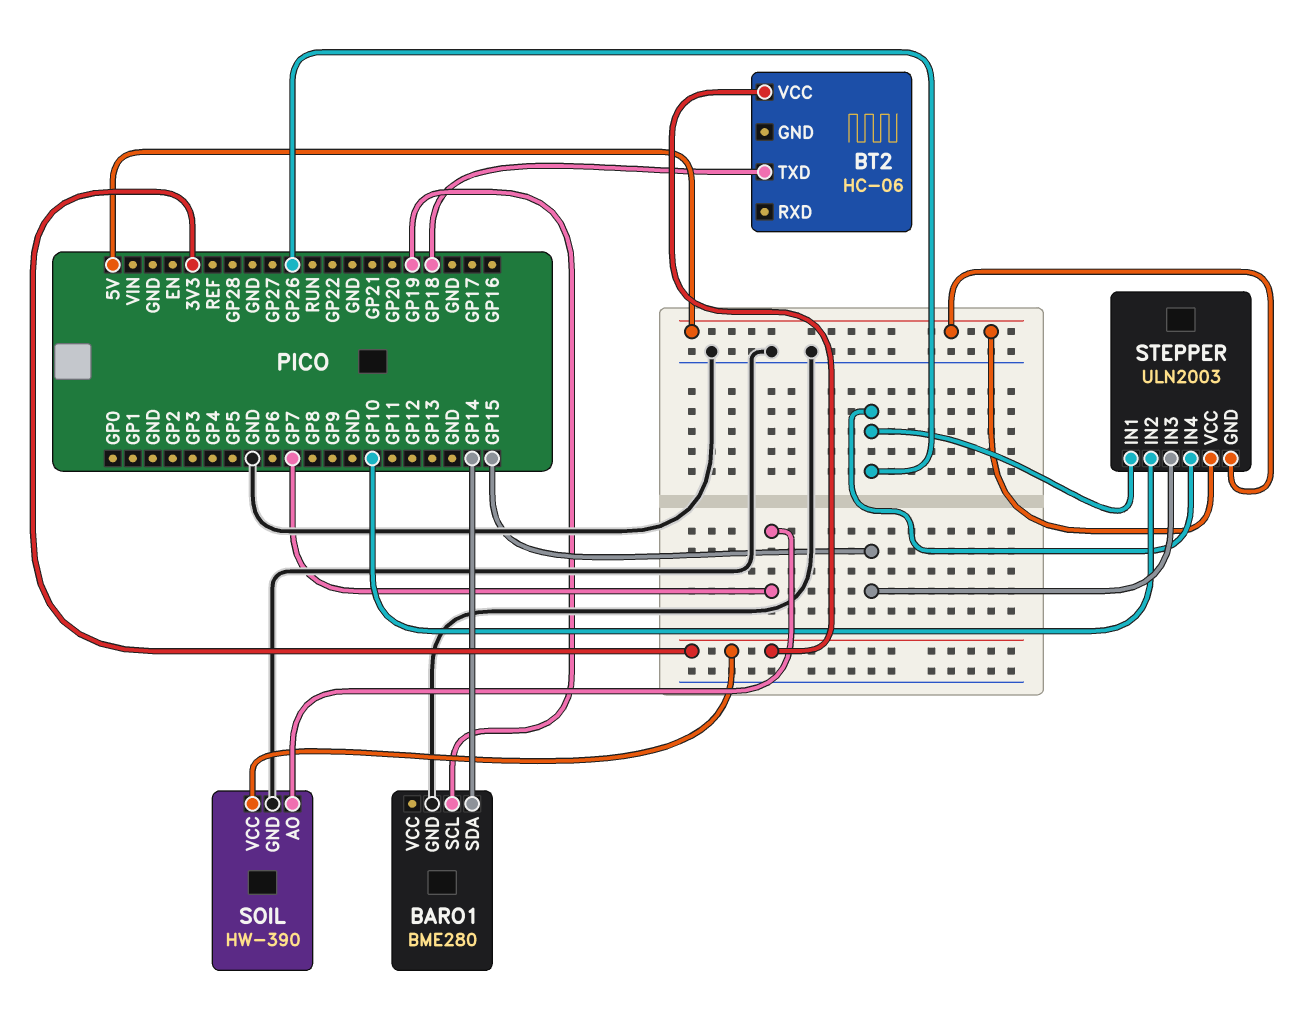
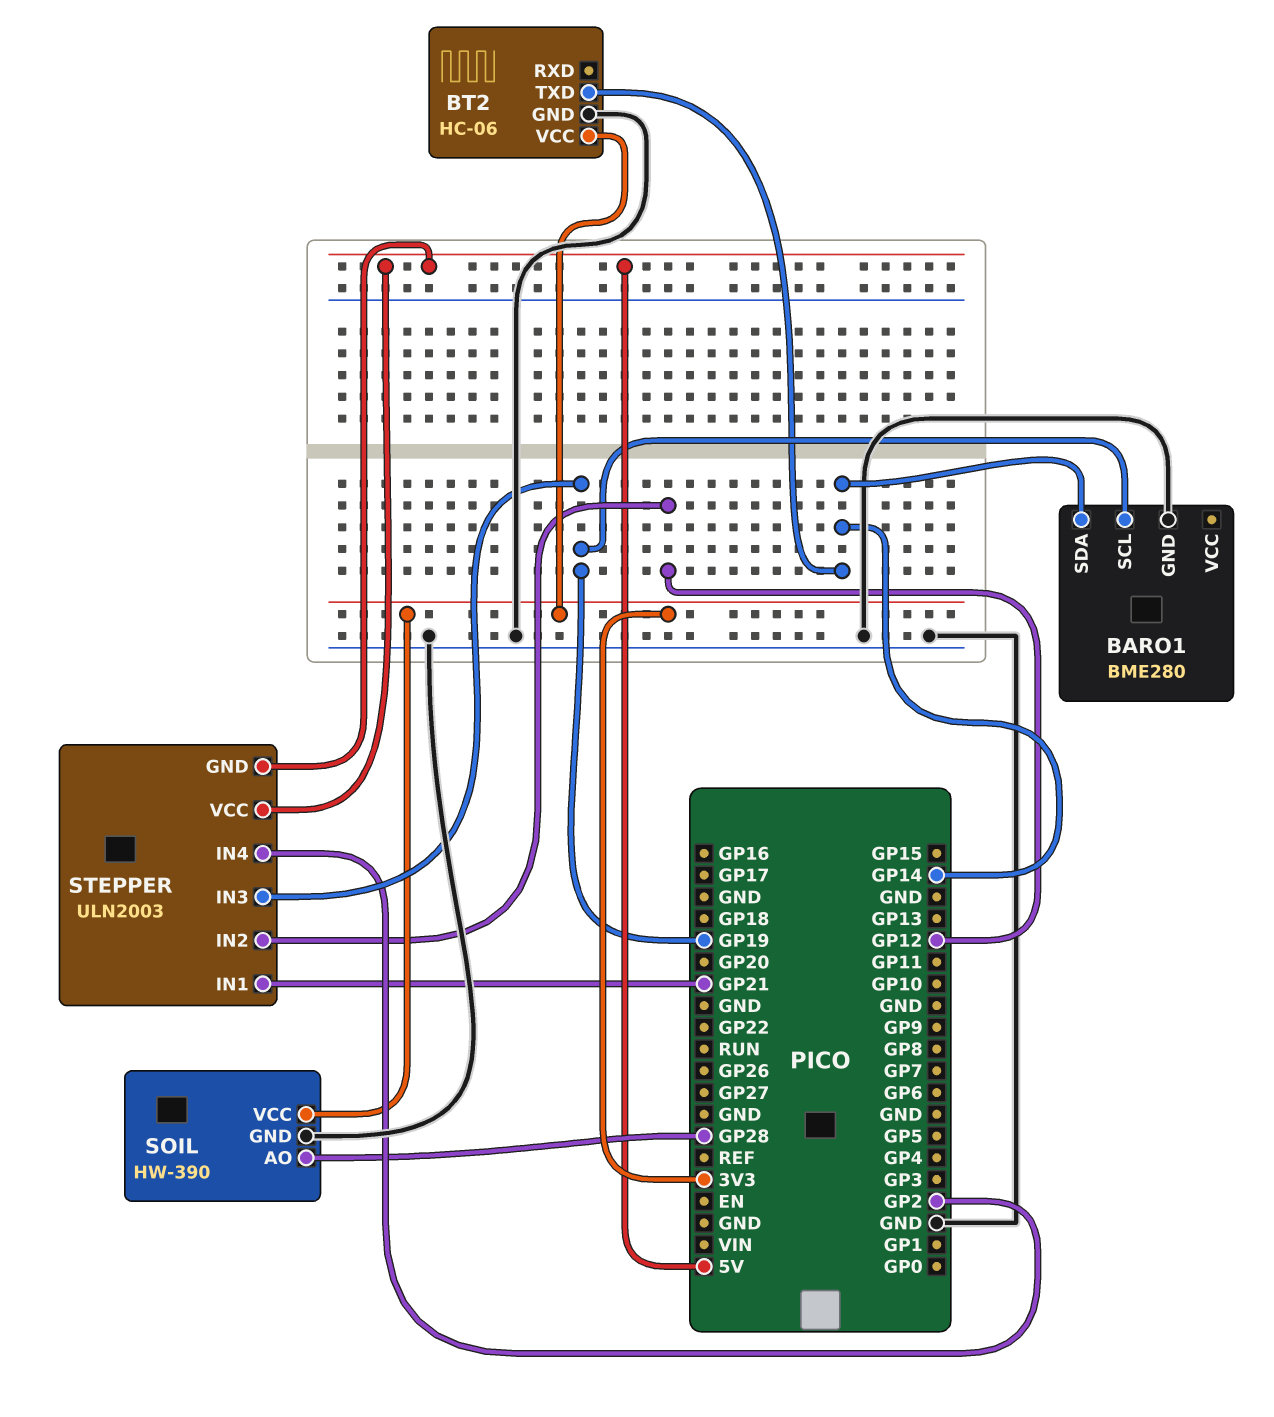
BT2 pin GND: none -> GND
BT2 pin TXD: GP18 -> GP14
SOIL pin AO: GP7 -> GP28
STEPPER pin IN1: GP26 -> GP21
STEPPER pin IN2: GP10 -> GP12
STEPPER pin IN3: GP15 -> GP19
STEPPER pin IN4: GP26 -> GP2

